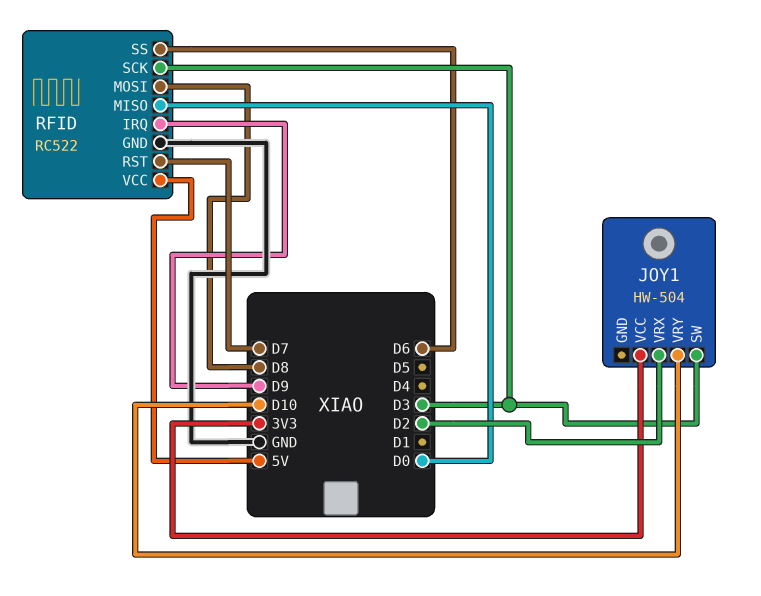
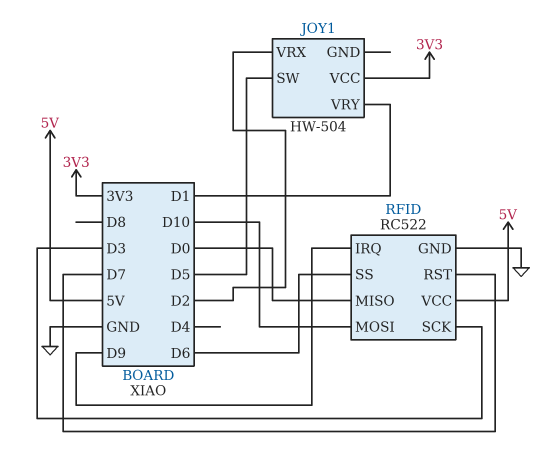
JOY1 pin SW: D3 -> D5
JOY1 pin VRY: D10 -> D1
RFID pin MOSI: D8 -> D10

